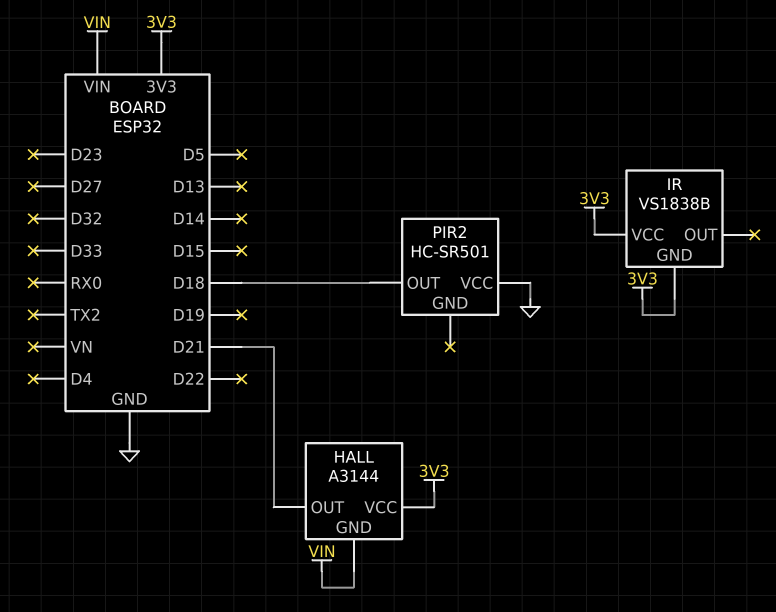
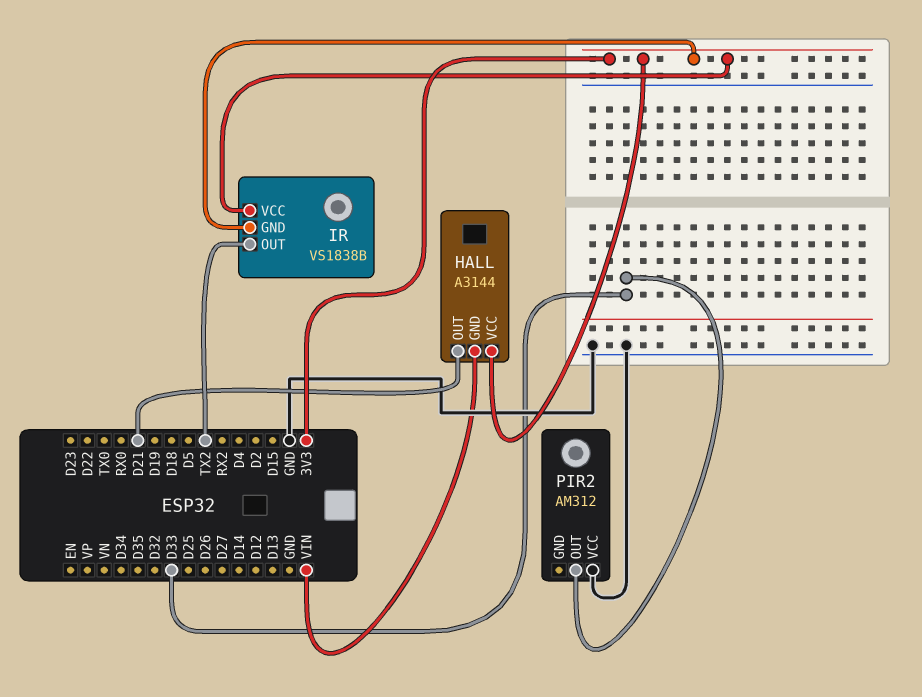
IR pin OUT: none -> TX2
PIR2: HC-SR501 -> AM312
PIR2 pin OUT: D18 -> D33

